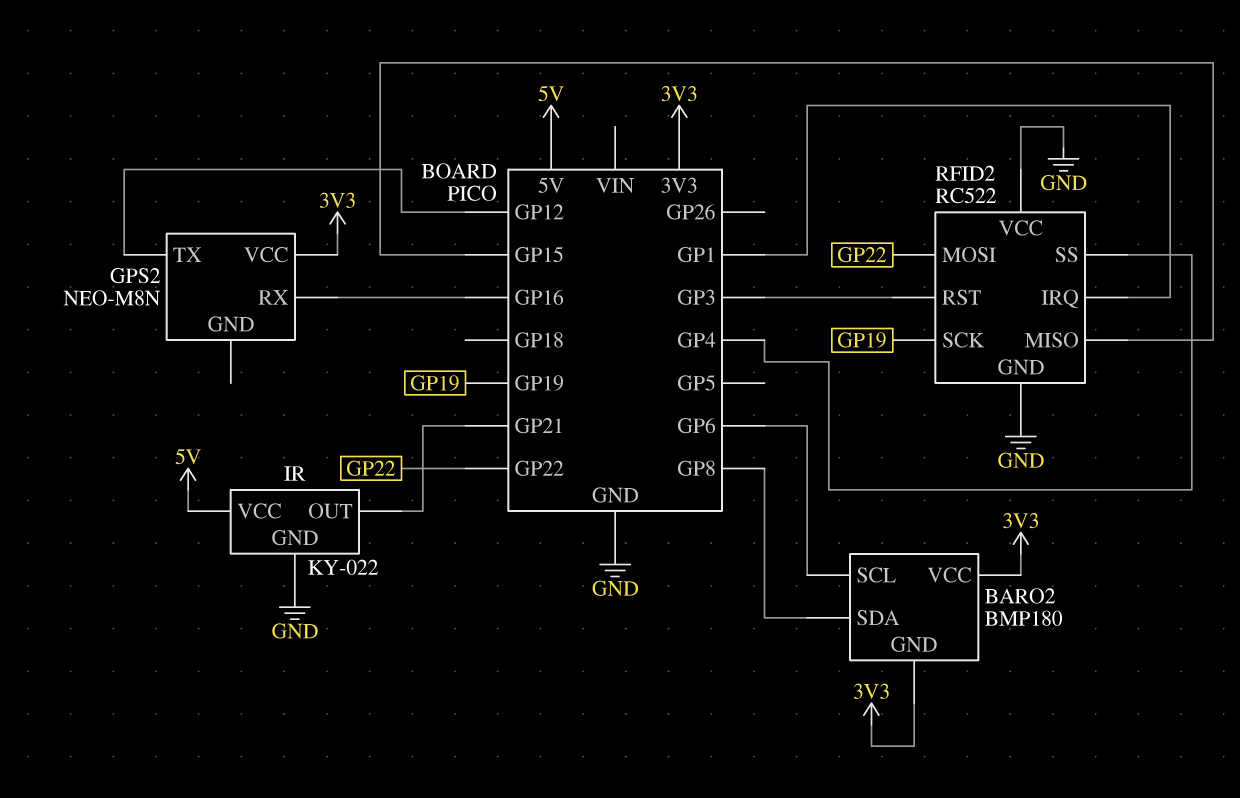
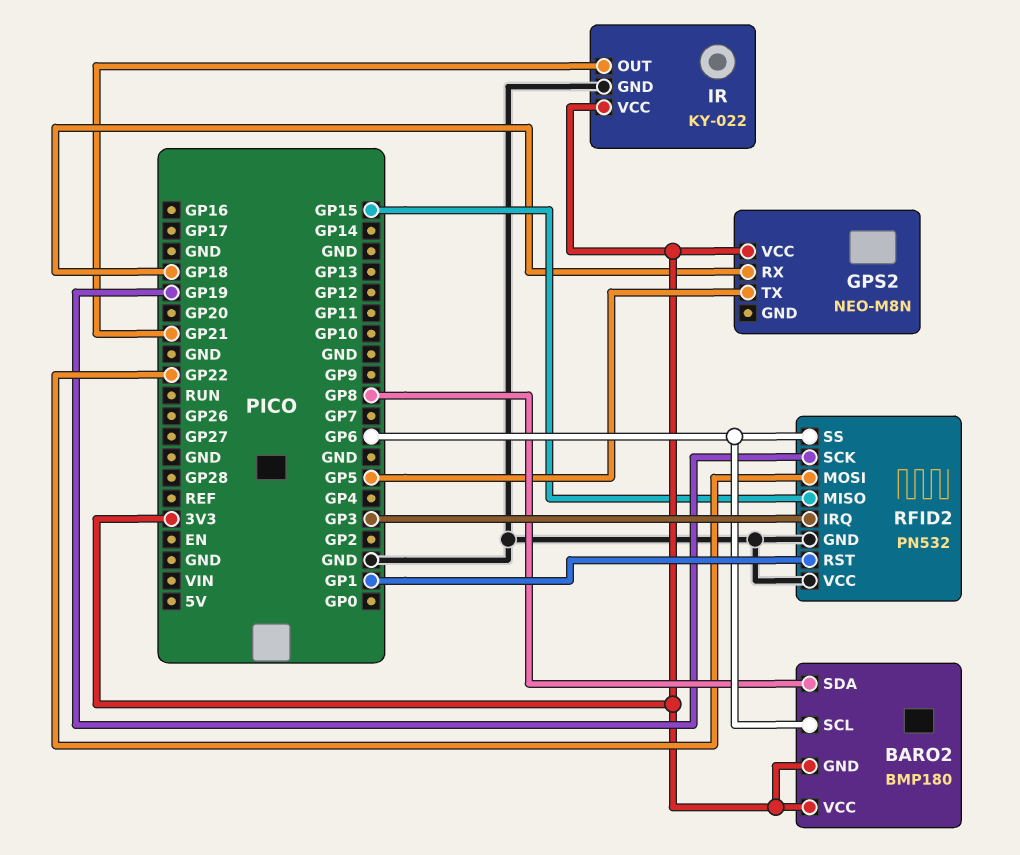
GPS2 pin RX: GP16 -> GP18
GPS2 pin TX: GP12 -> GP5
IR pin VCC: 5V -> 3V3
RFID2: RC522 -> PN532
RFID2 pin IRQ: GP1 -> GP3
RFID2 pin RST: GP3 -> GP1
RFID2 pin SS: GP4 -> GP6

